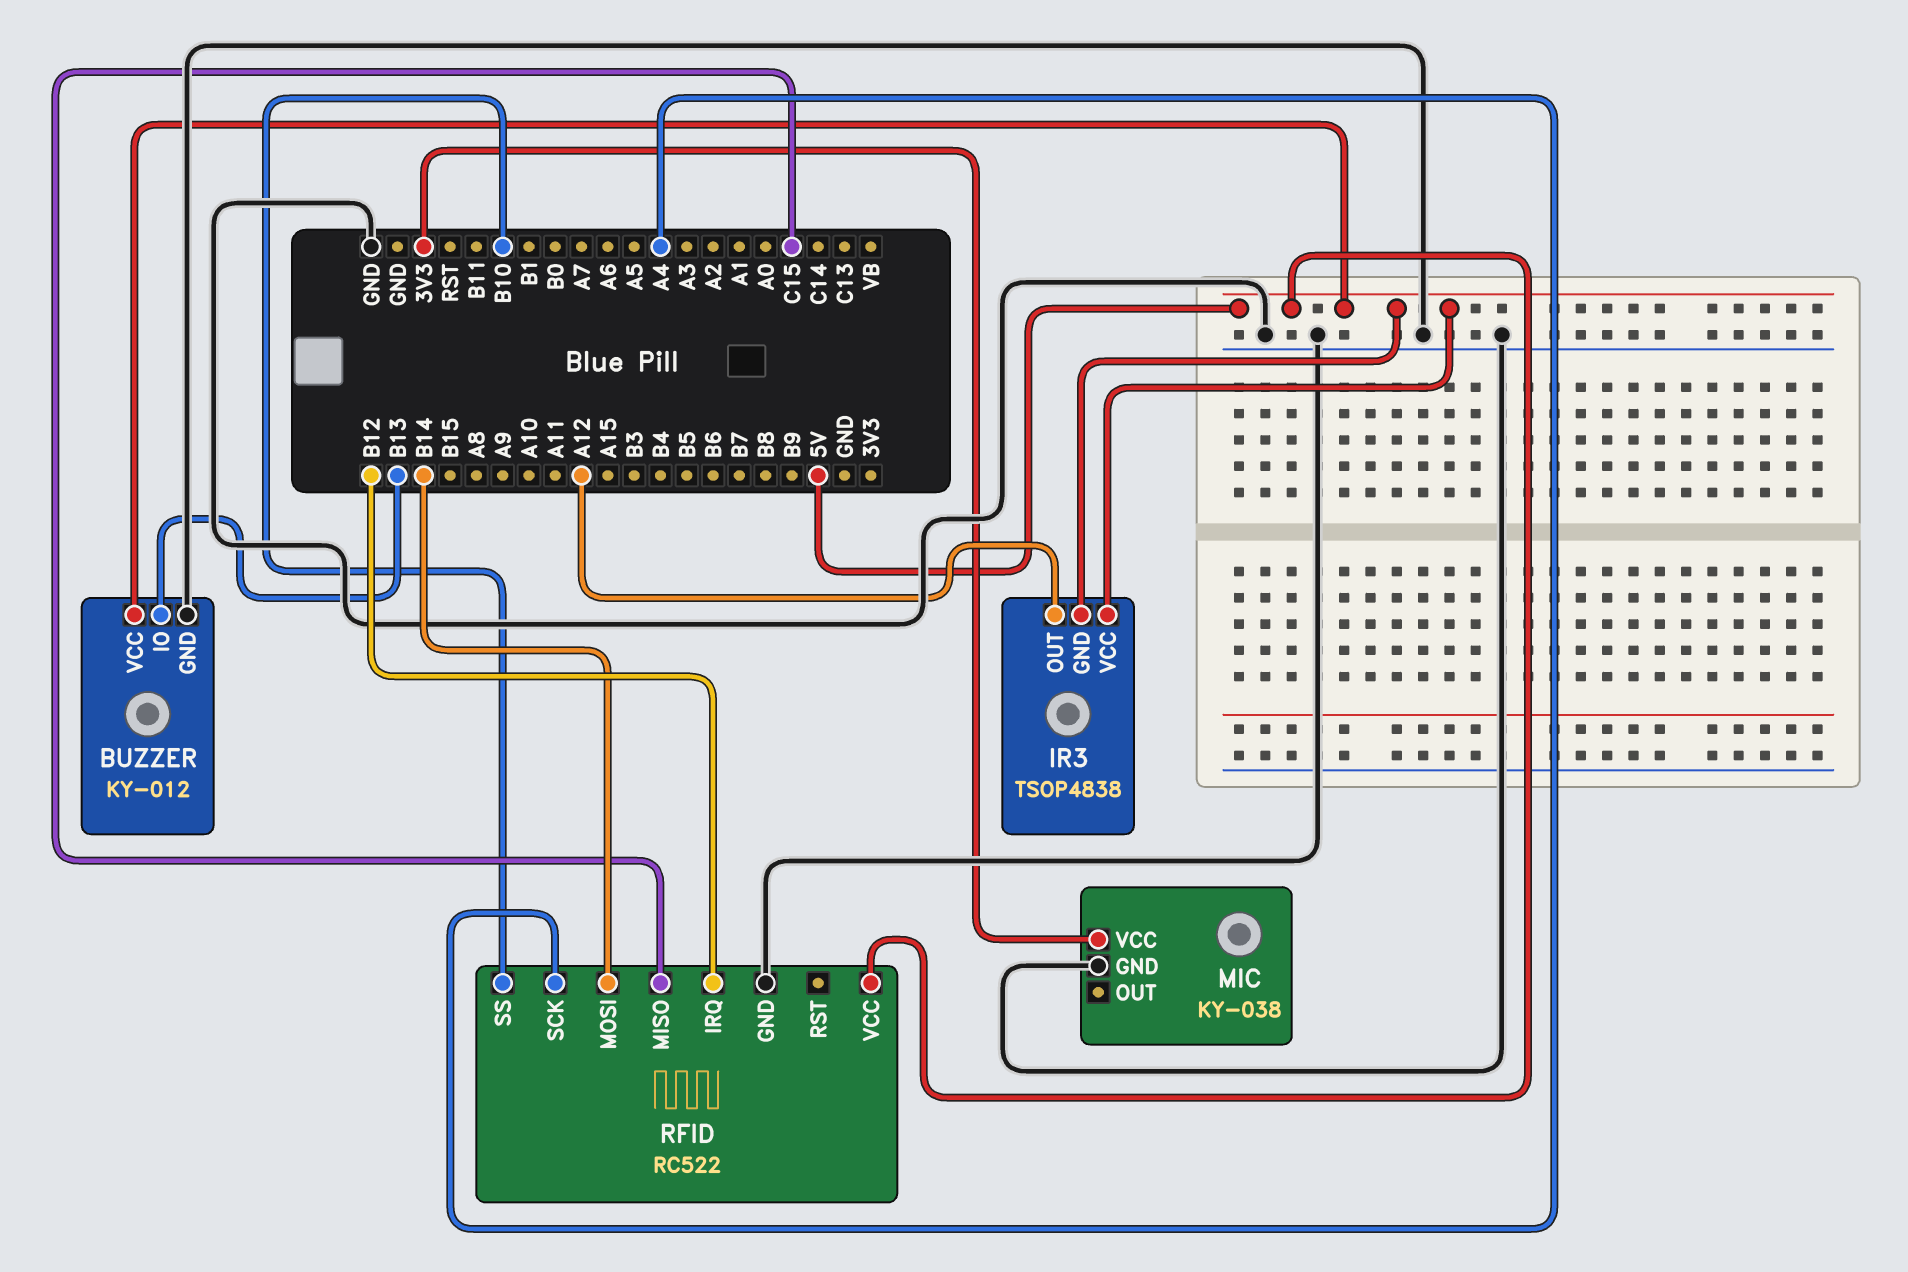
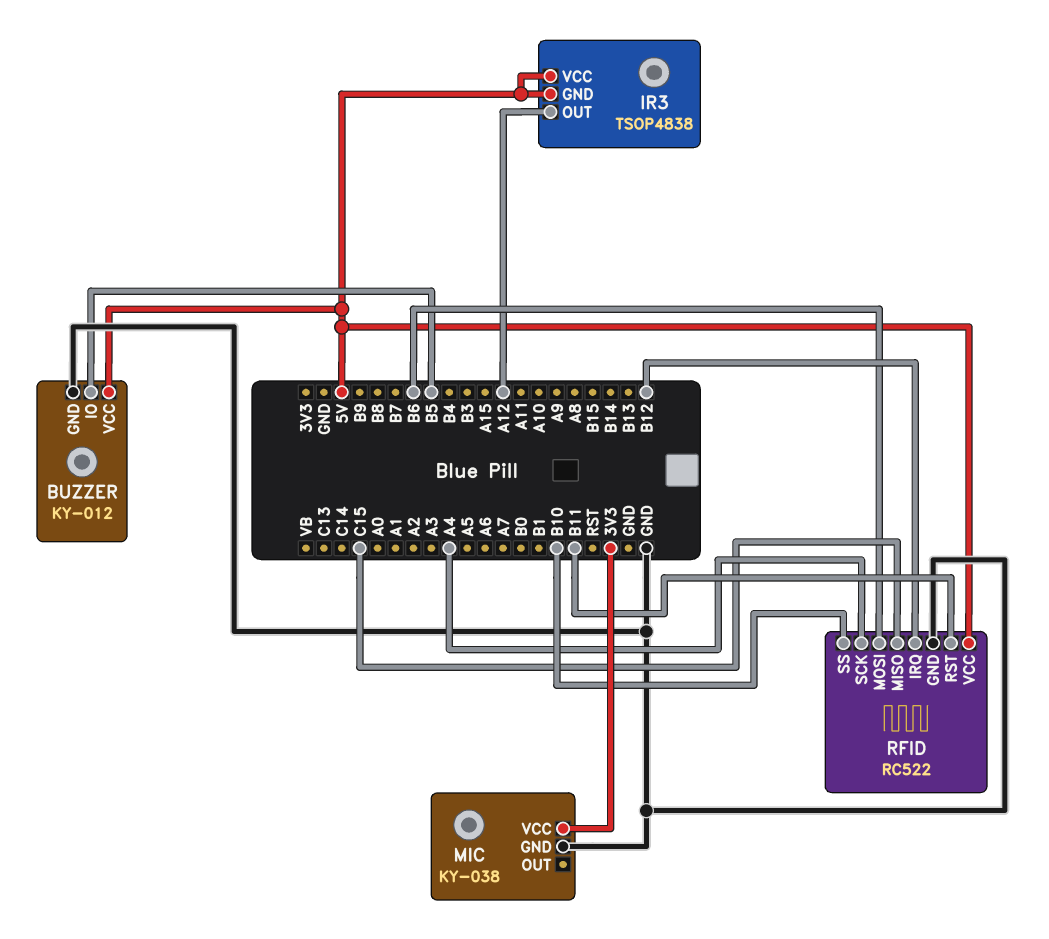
BUZZER pin IO: B13 -> B5
RFID pin MOSI: B14 -> B6
RFID pin RST: none -> B11

